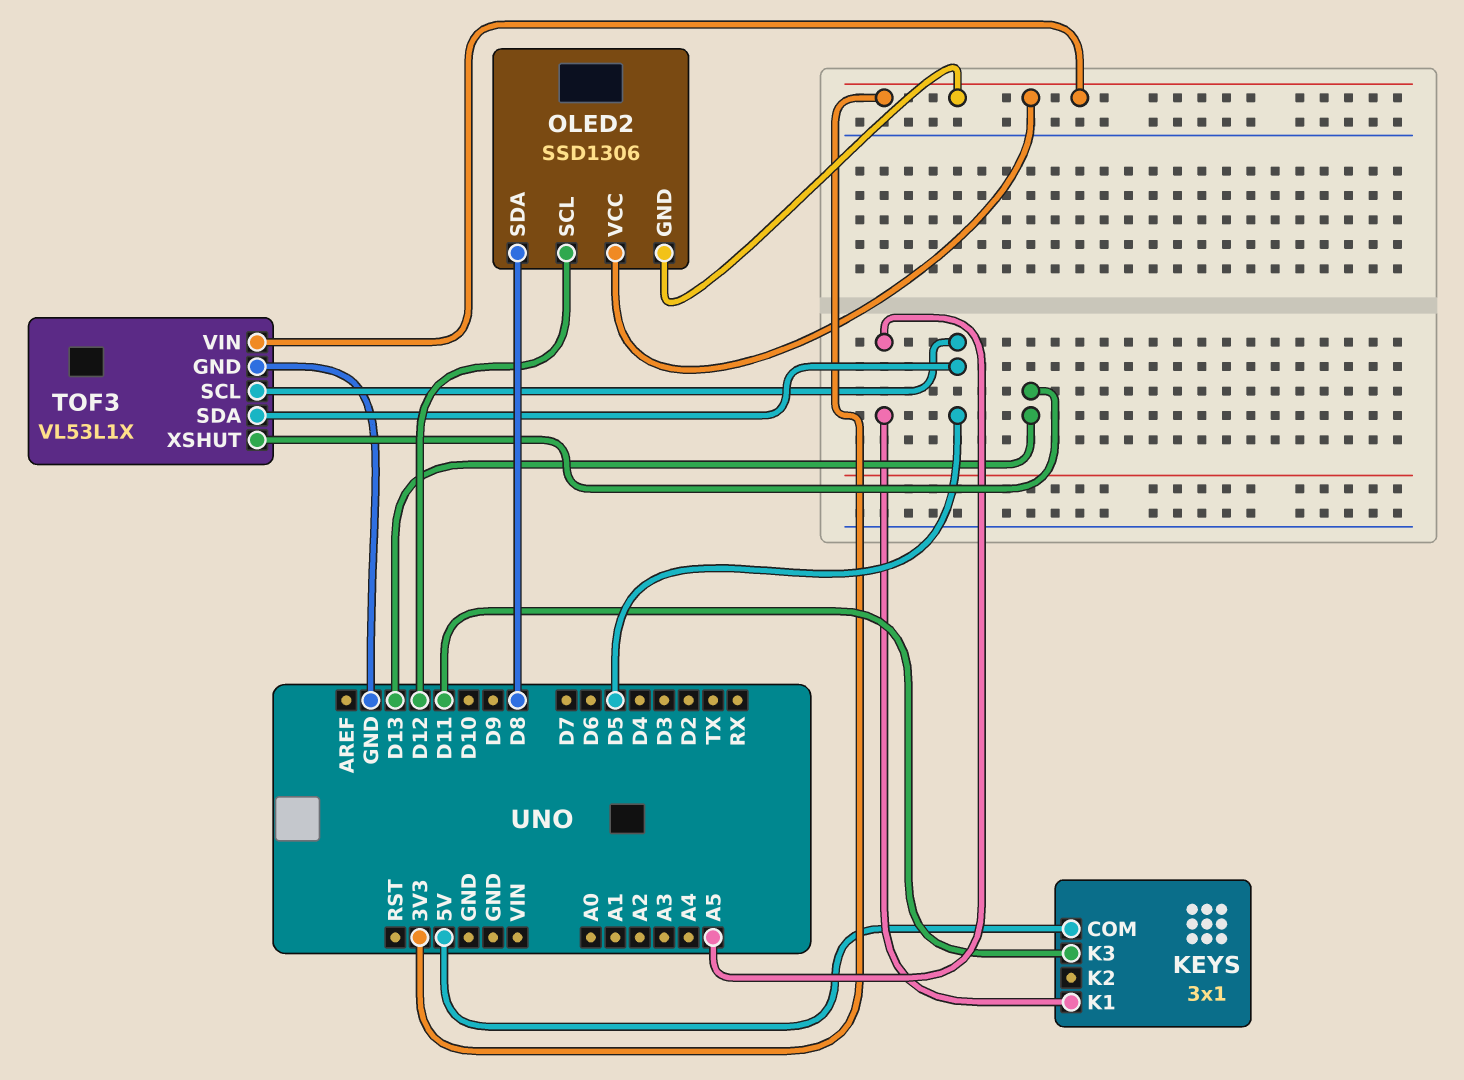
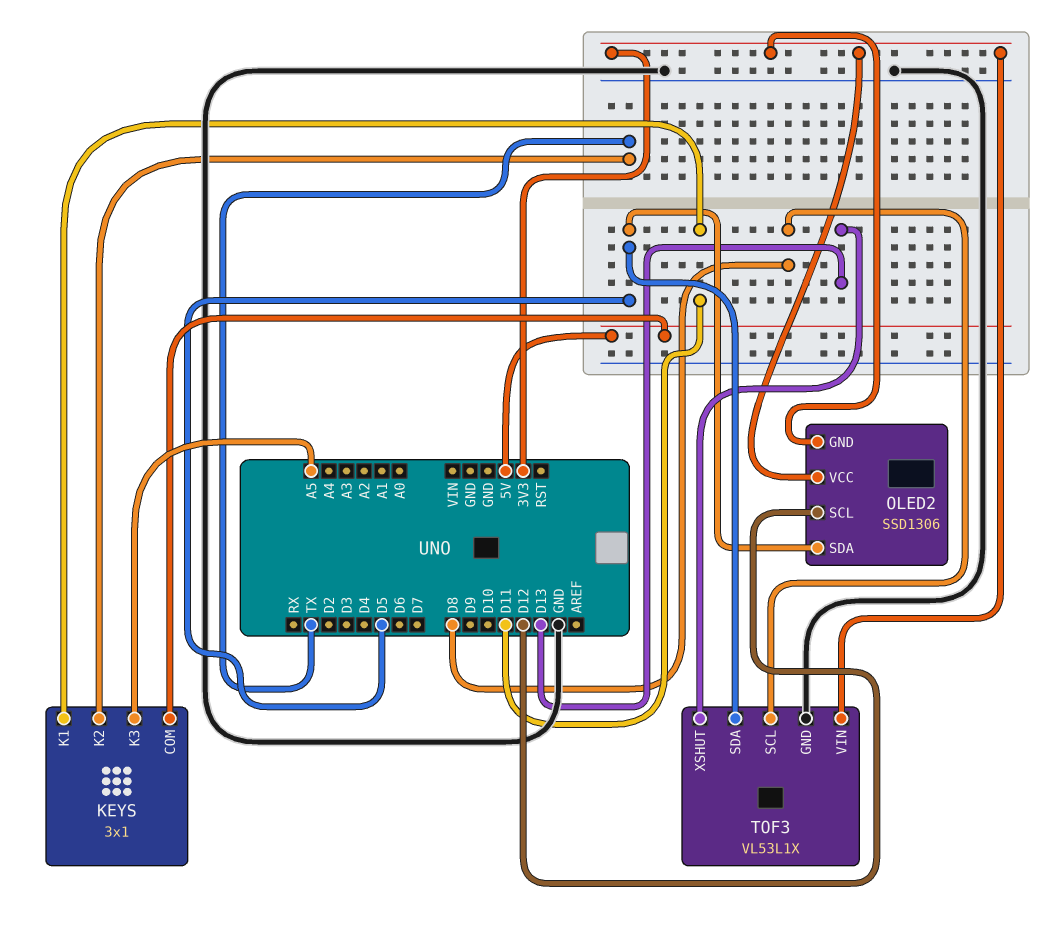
KEYS pin K1: A5 -> D11
KEYS pin K2: none -> TX
KEYS pin K3: D11 -> A5
OLED2 pin SDA: D8 -> D5
TOF3 pin SCL: D5 -> D8

